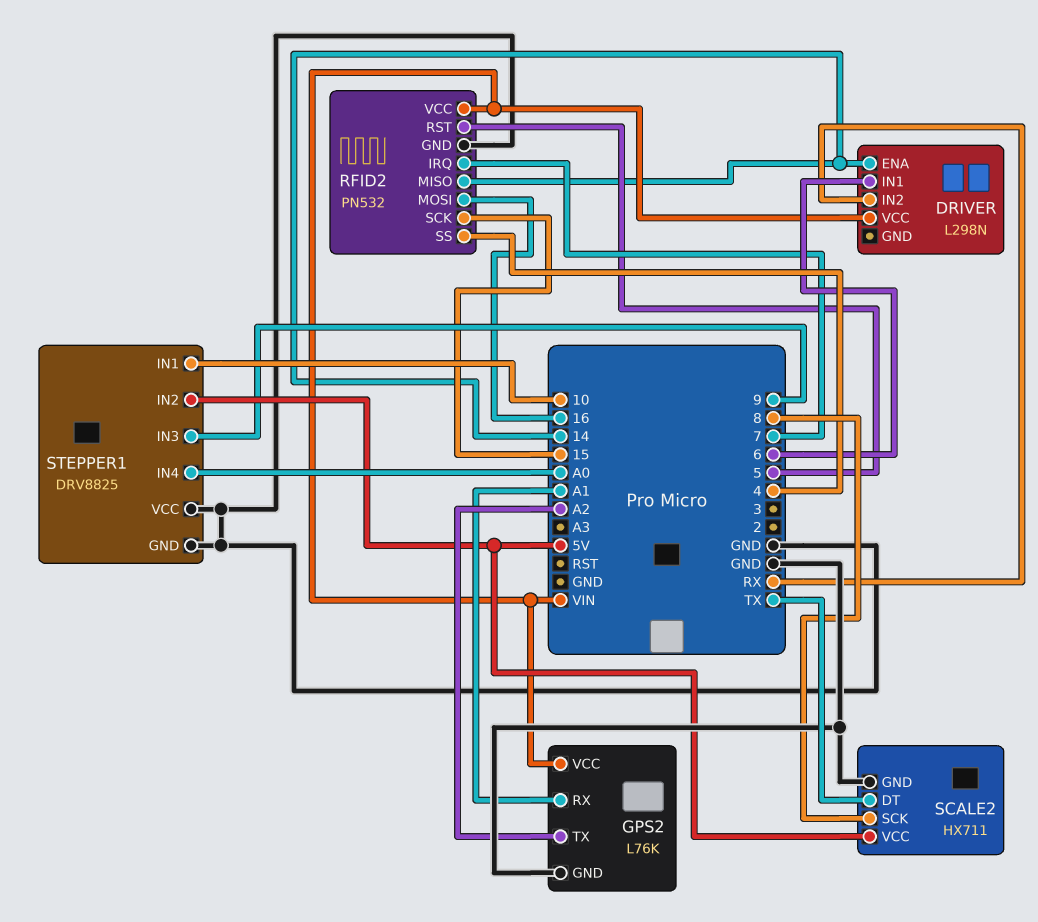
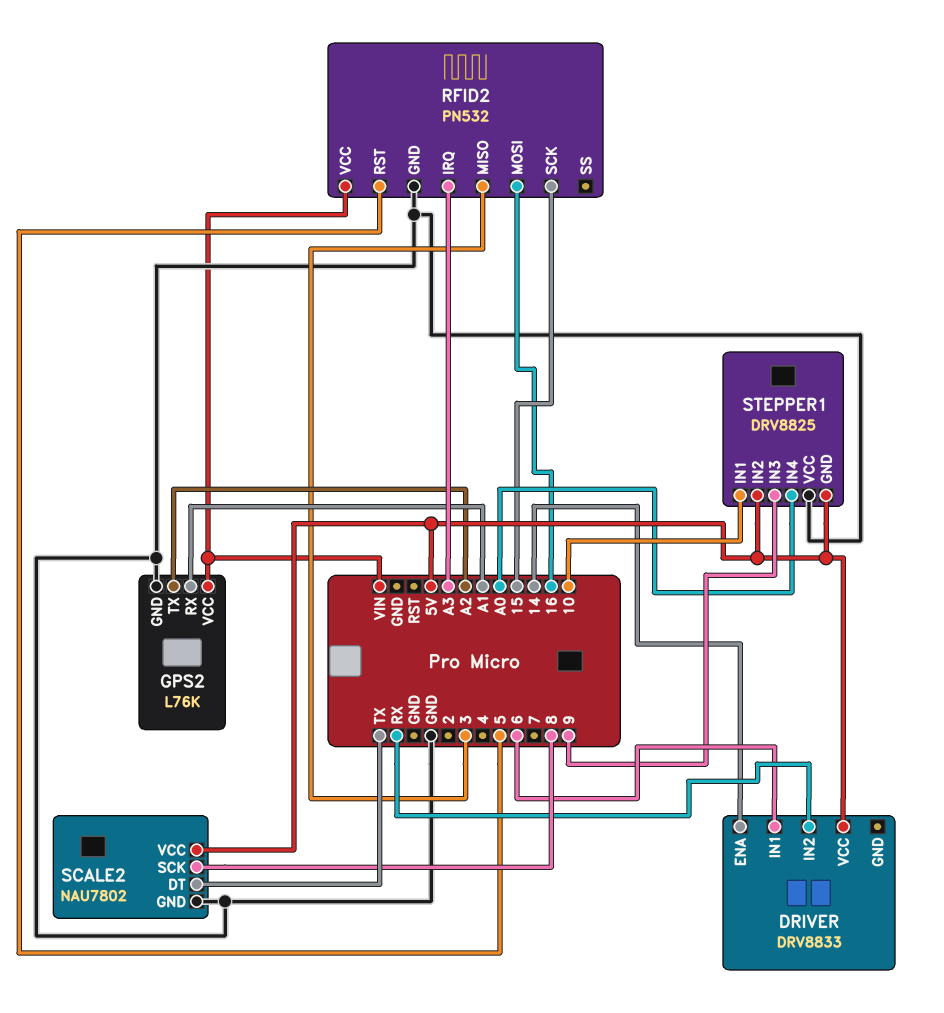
DRIVER: L298N -> DRV8833
DRIVER pin VCC: VIN -> 5V
RFID2 pin IRQ: 7 -> A3
RFID2 pin MISO: 14 -> 3
RFID2 pin SS: 4 -> none
SCALE2: HX711 -> NAU7802
STEPPER1 pin GND: GND -> 5V

